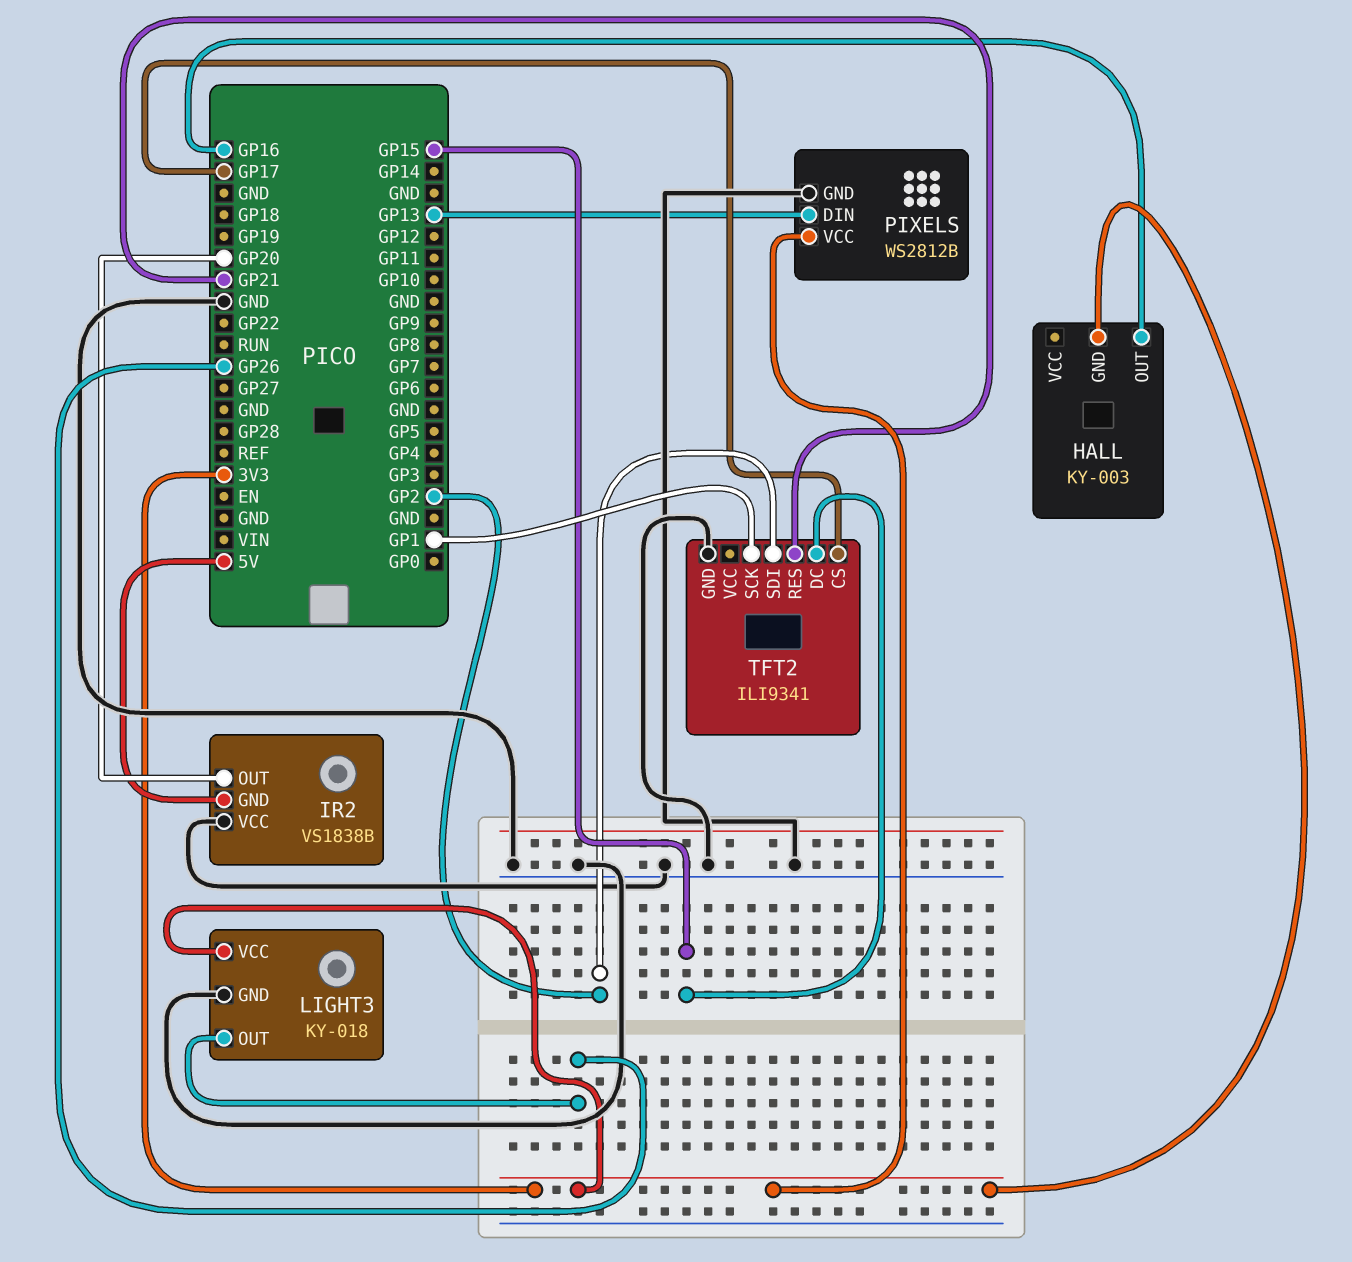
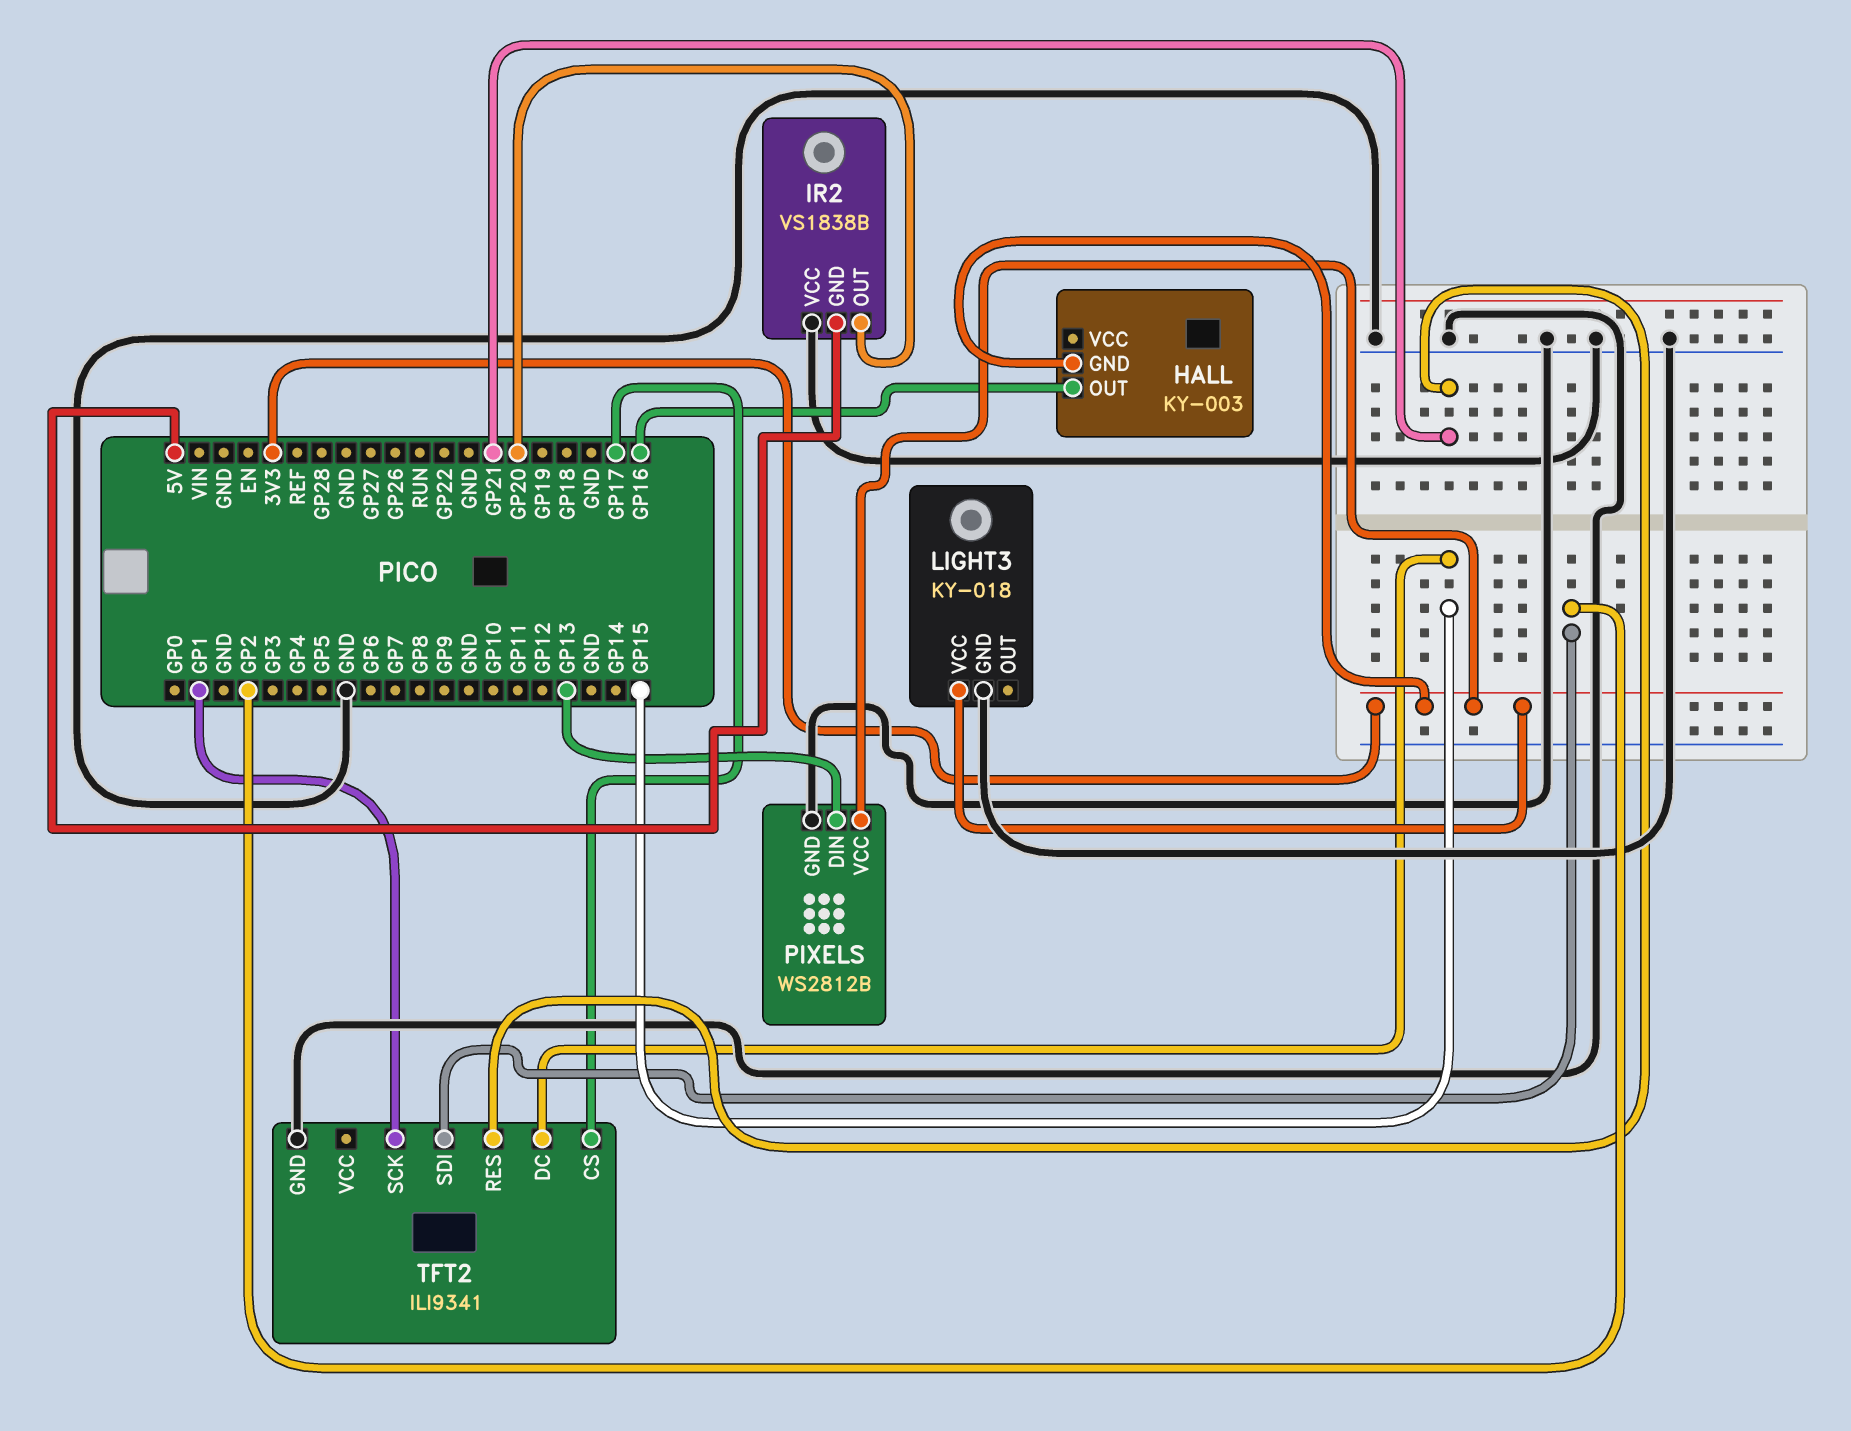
LIGHT3 pin OUT: GP26 -> none

